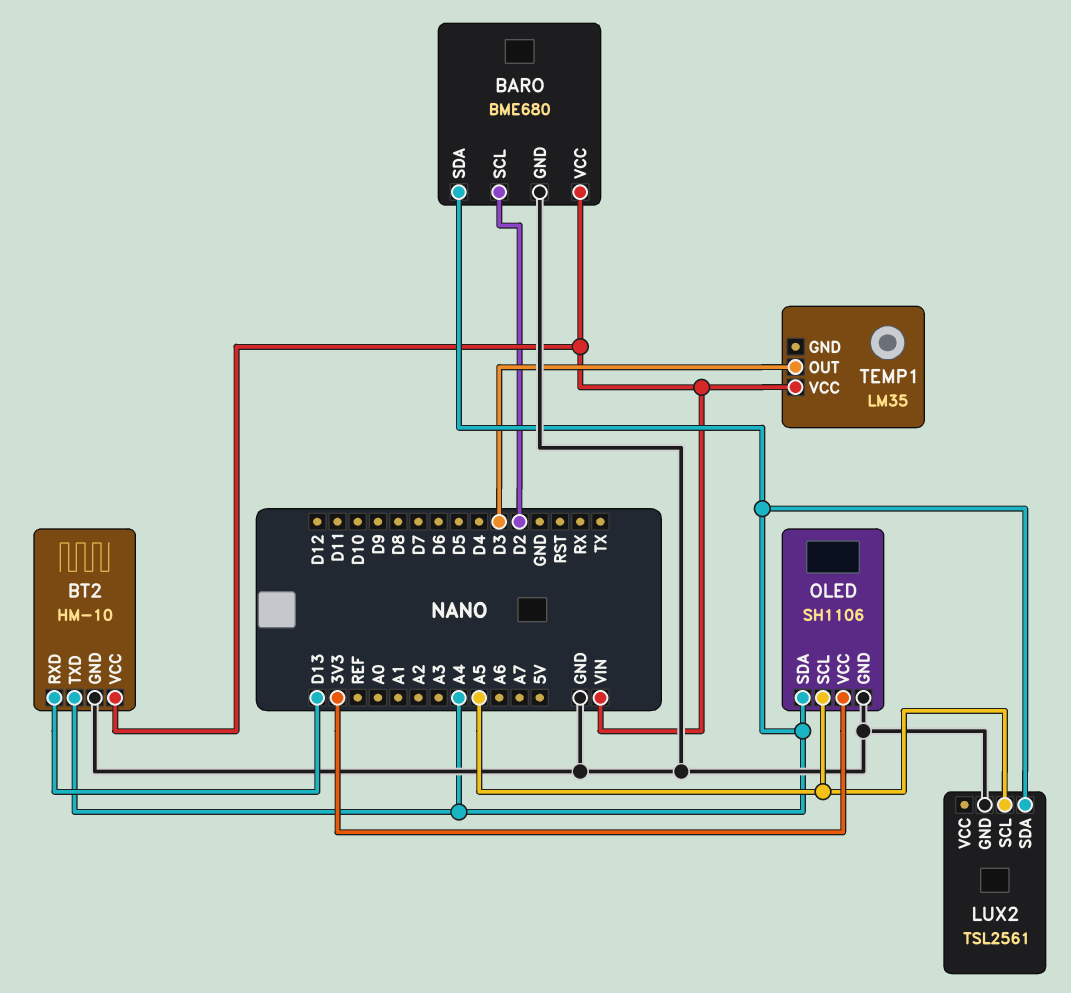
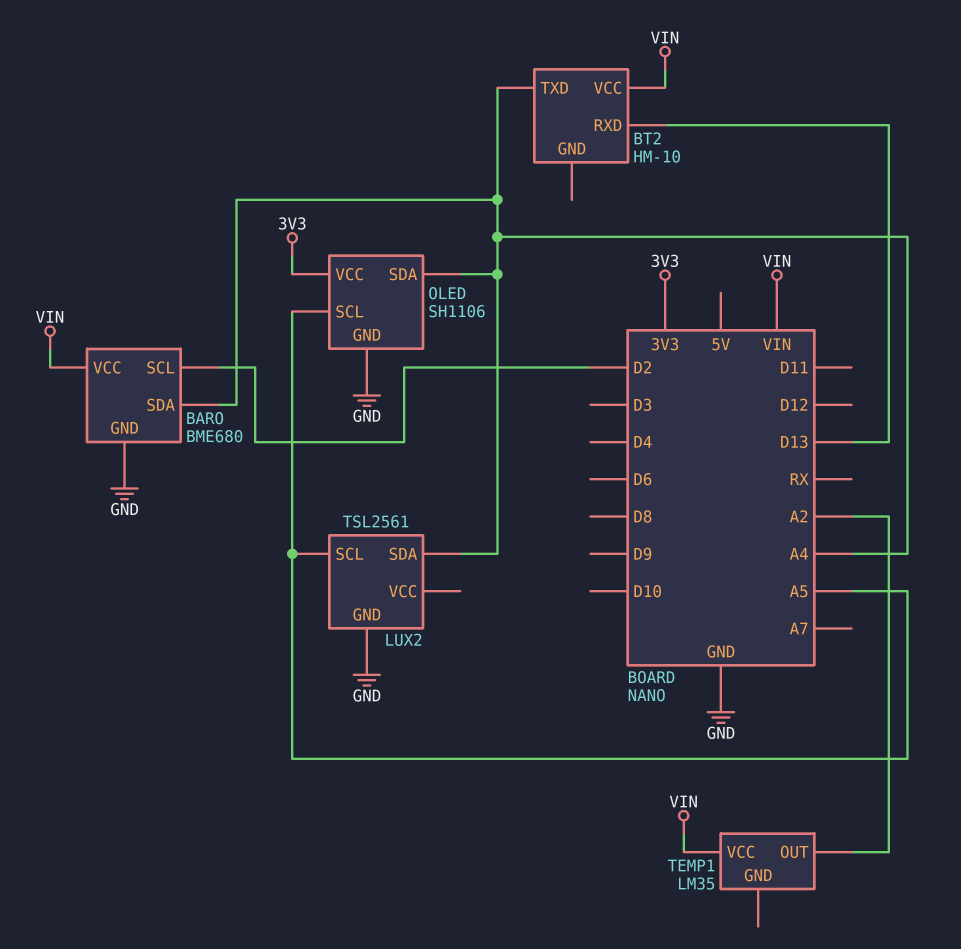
BT2 pin GND: GND -> none
TEMP1 pin OUT: D3 -> A2

